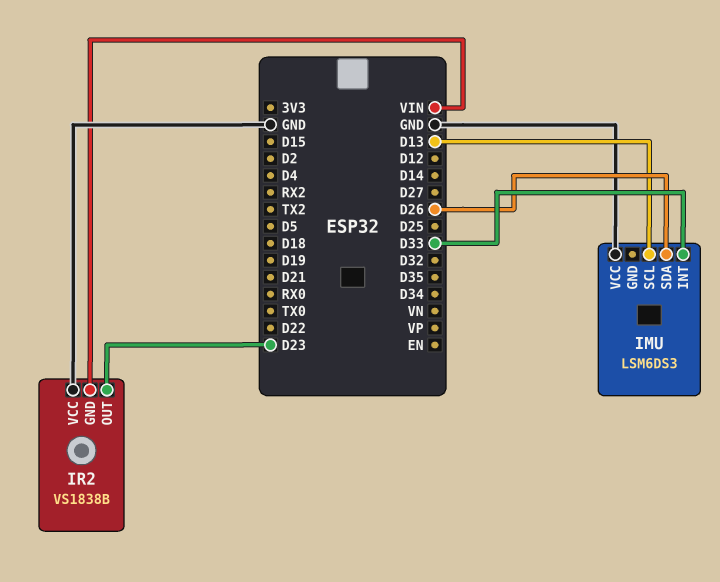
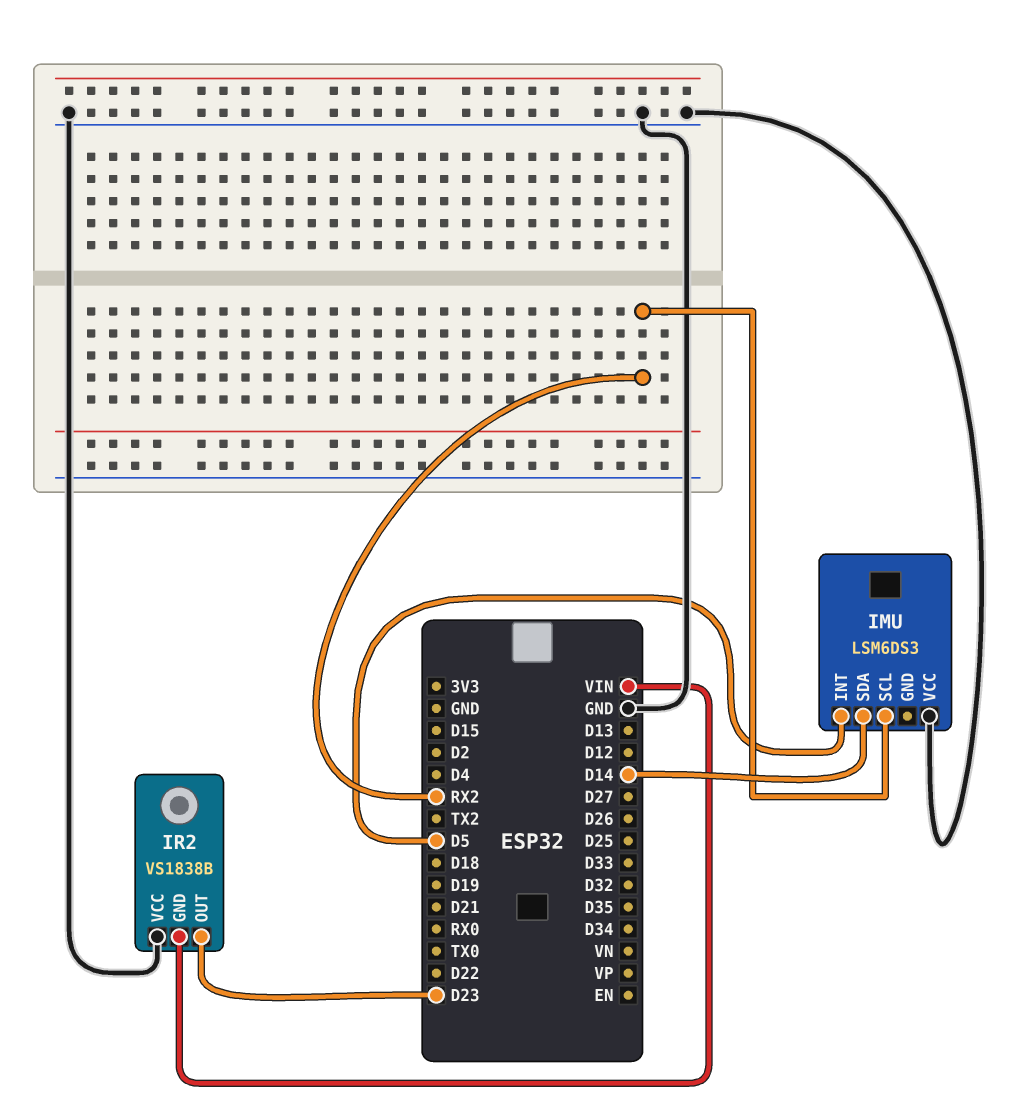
IMU pin INT: D33 -> D5
IMU pin SCL: D13 -> RX2
IMU pin SDA: D26 -> D14

